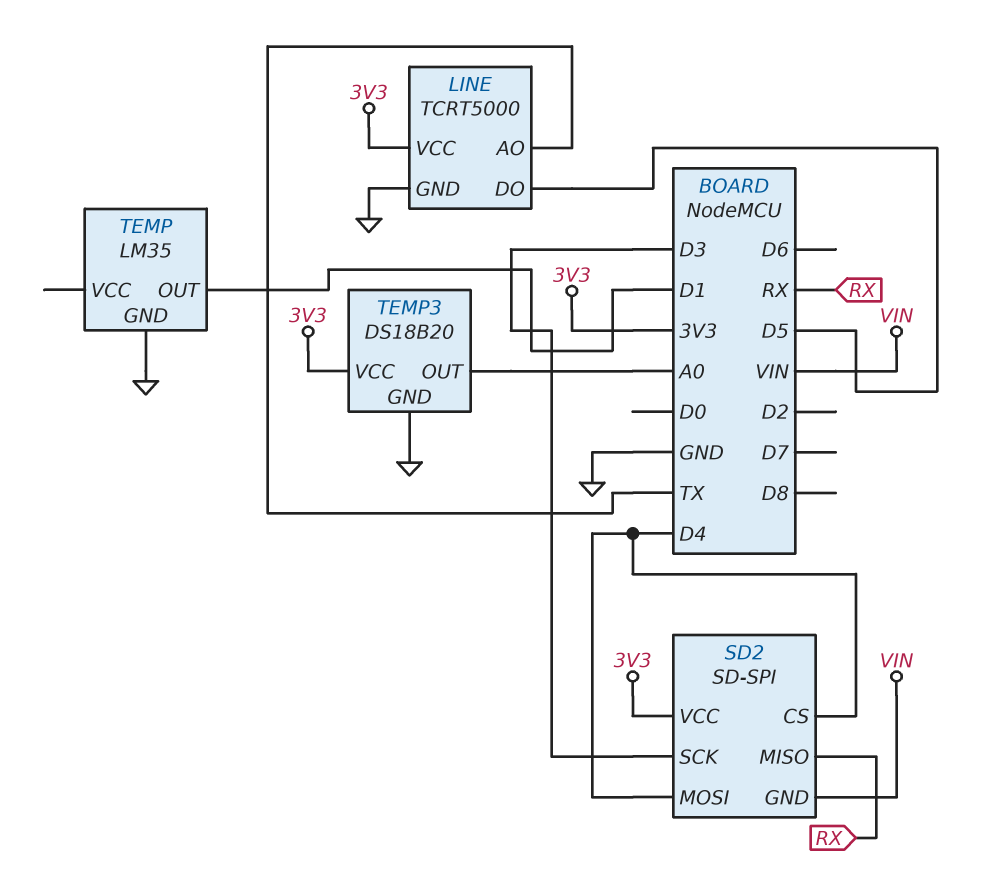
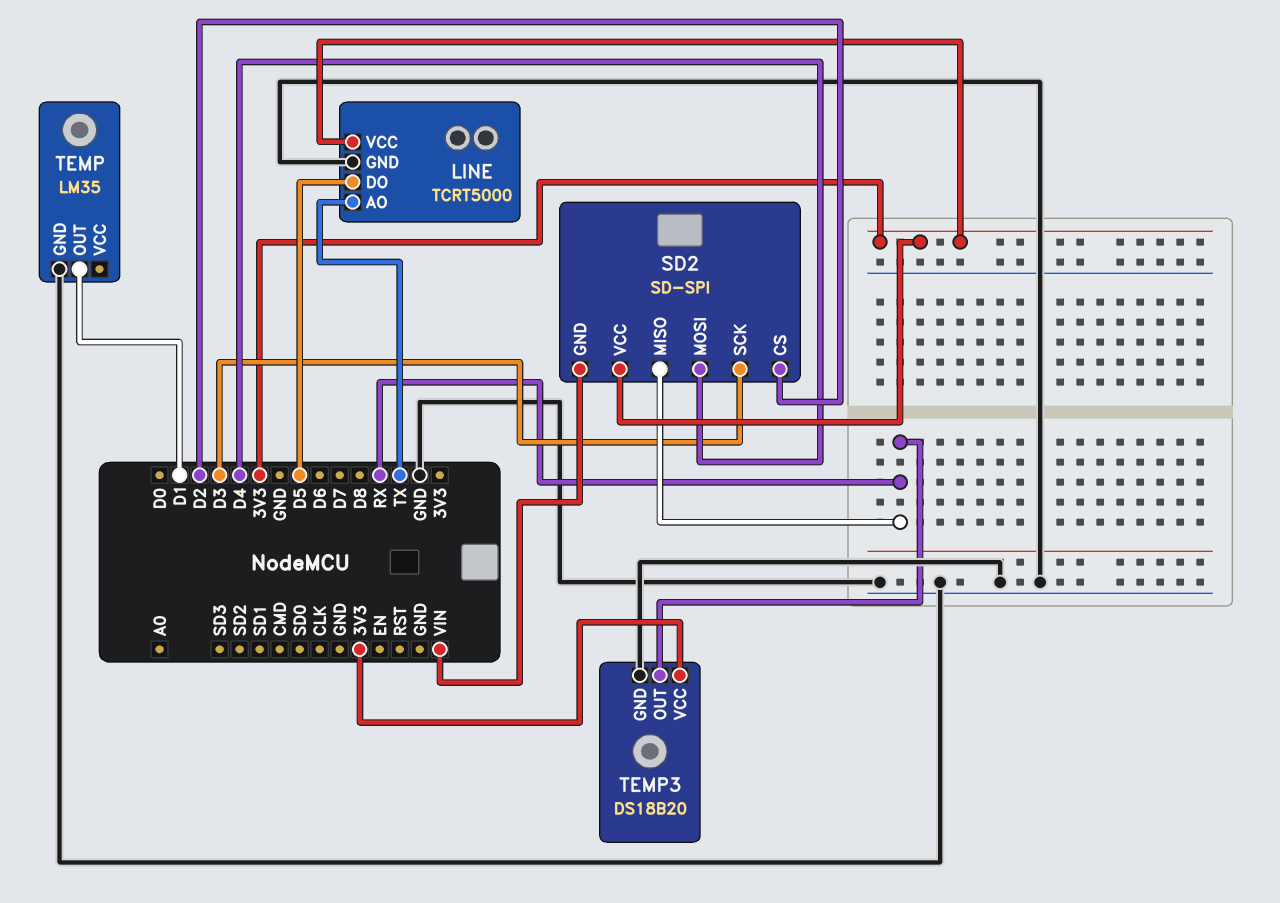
SD2 pin CS: D4 -> D2
TEMP3 pin OUT: A0 -> RX

